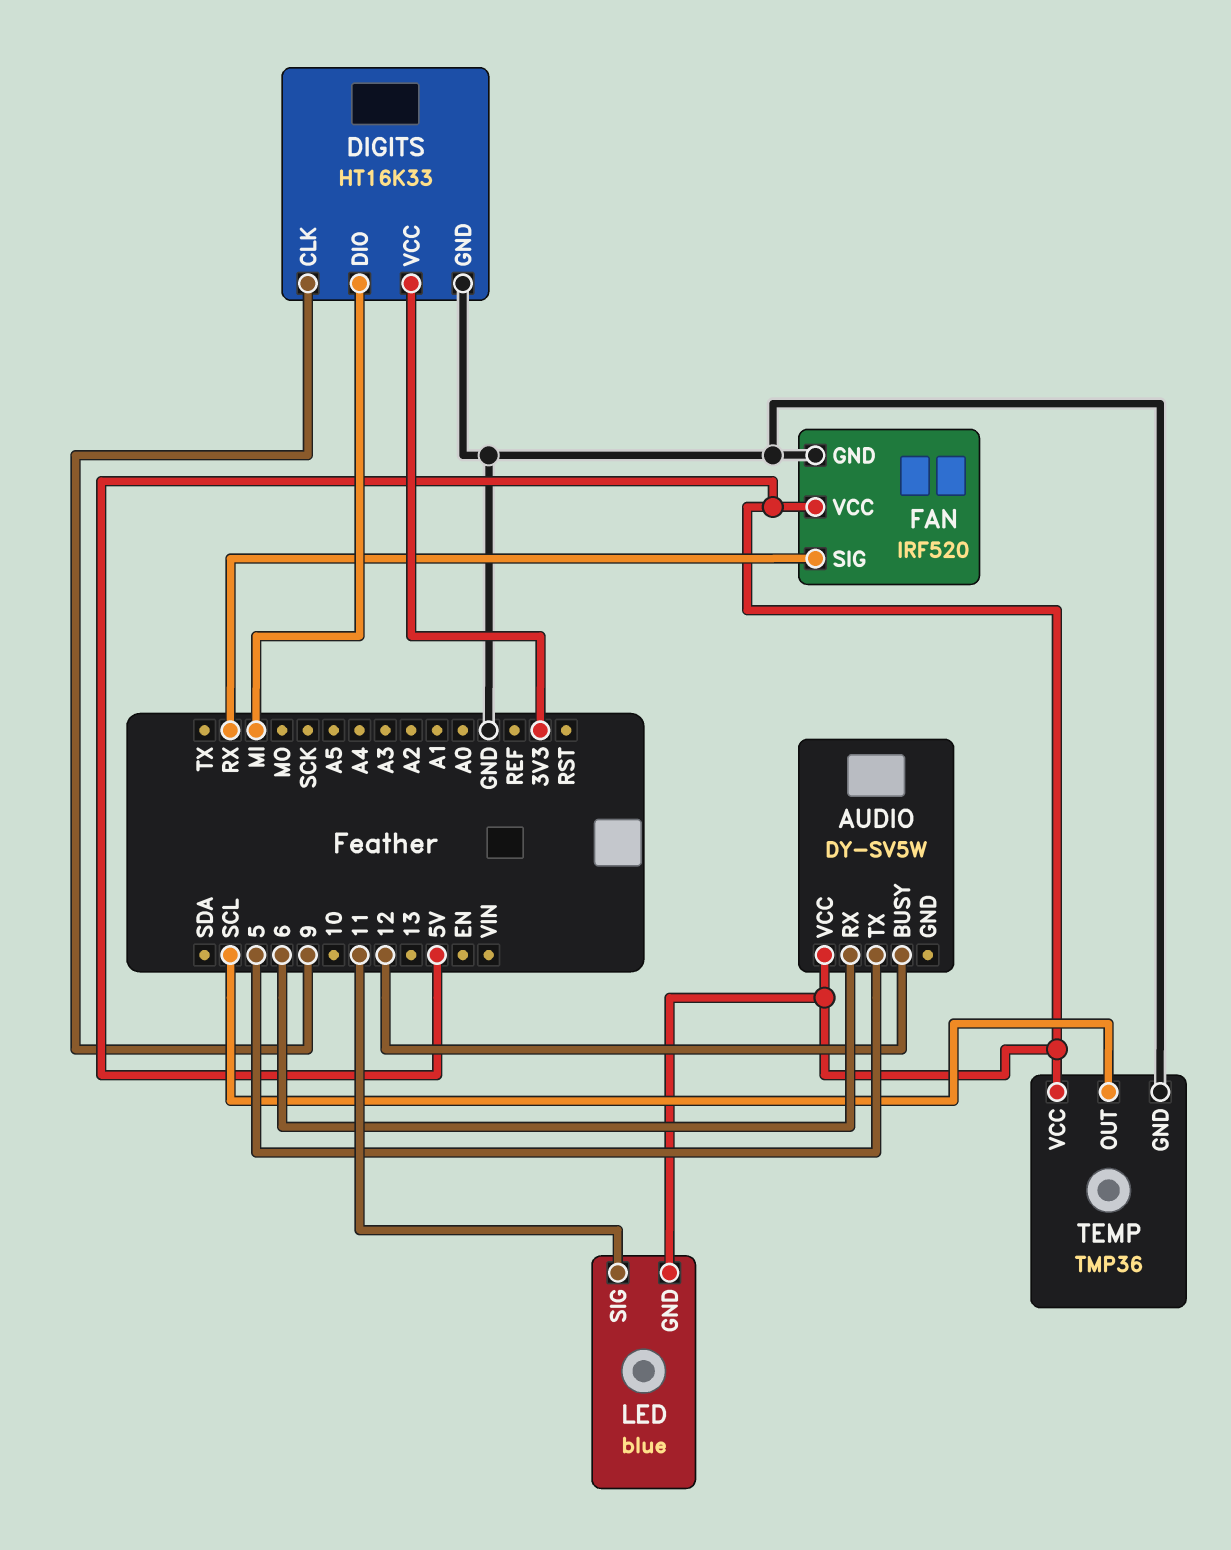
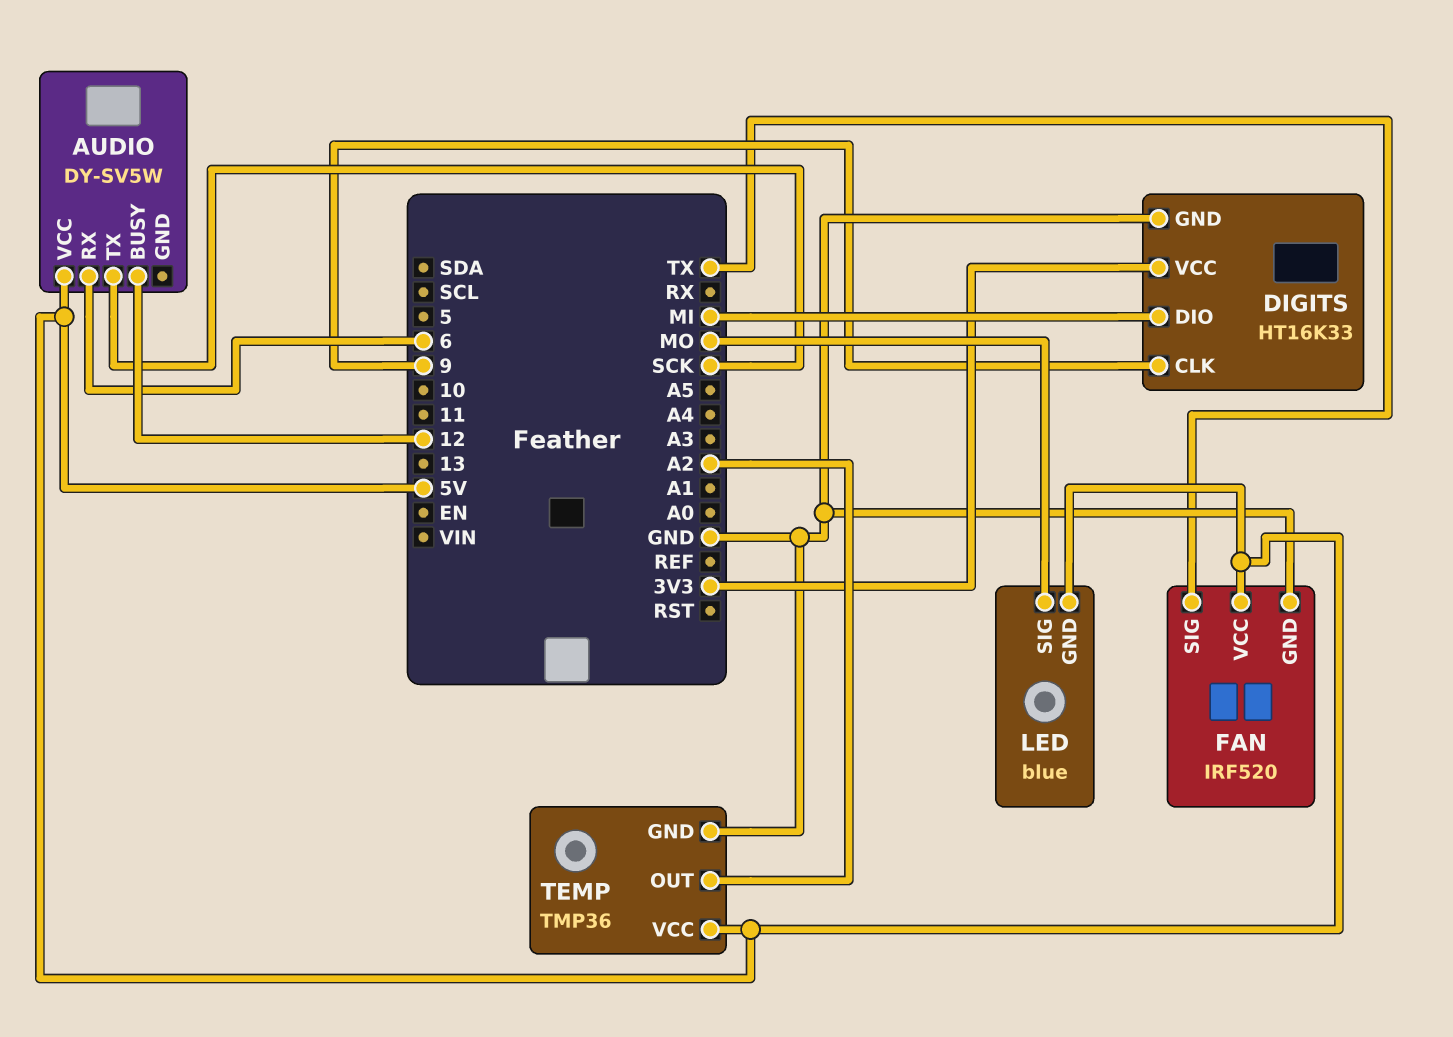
AUDIO pin TX: 5 -> SCK
FAN pin SIG: RX -> TX
LED pin SIG: 11 -> MO
TEMP pin OUT: SCL -> A2

